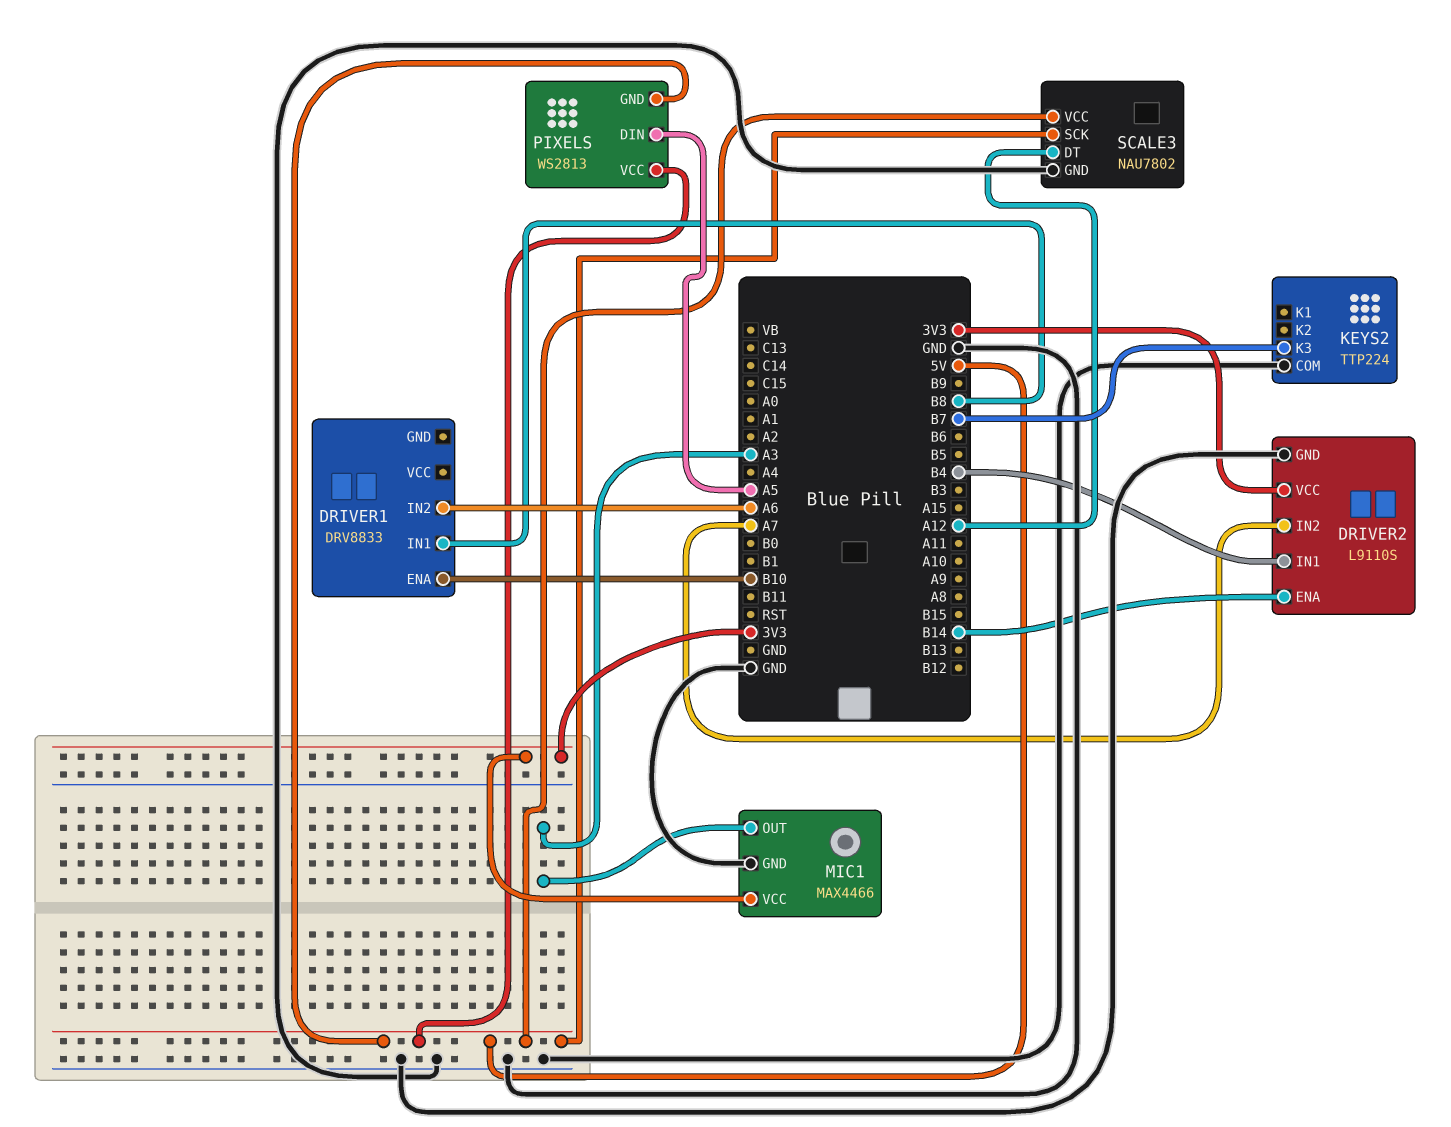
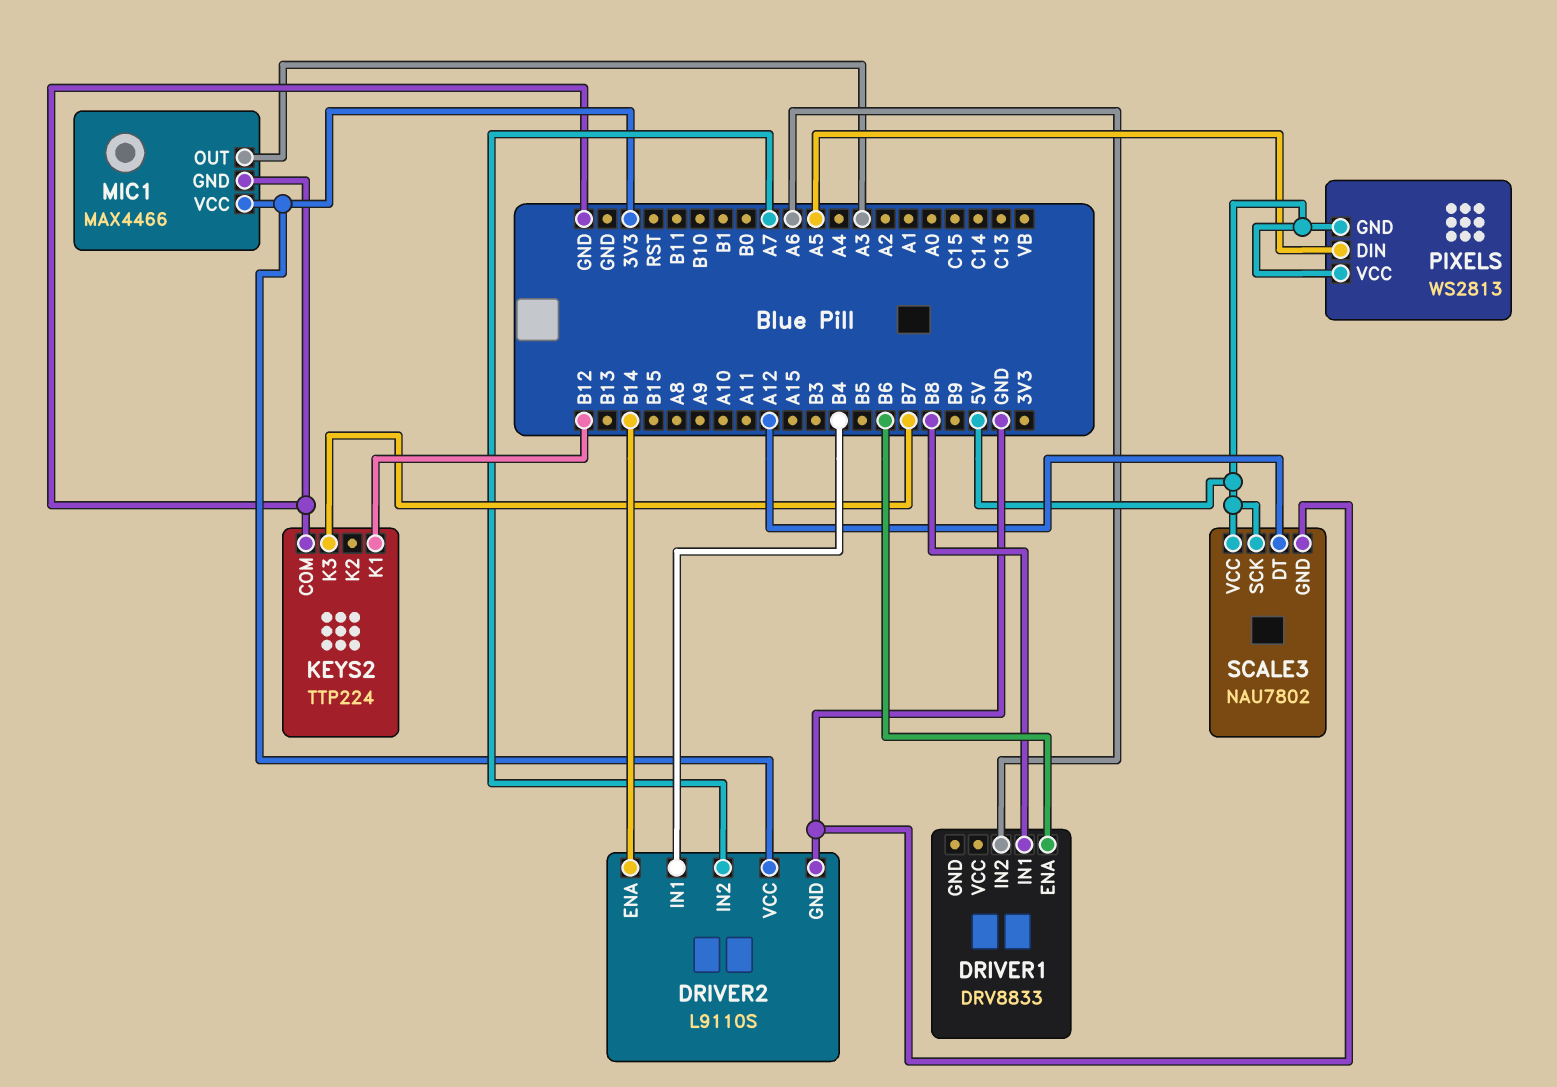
DRIVER1 pin ENA: B10 -> B6
KEYS2 pin K1: none -> B12

